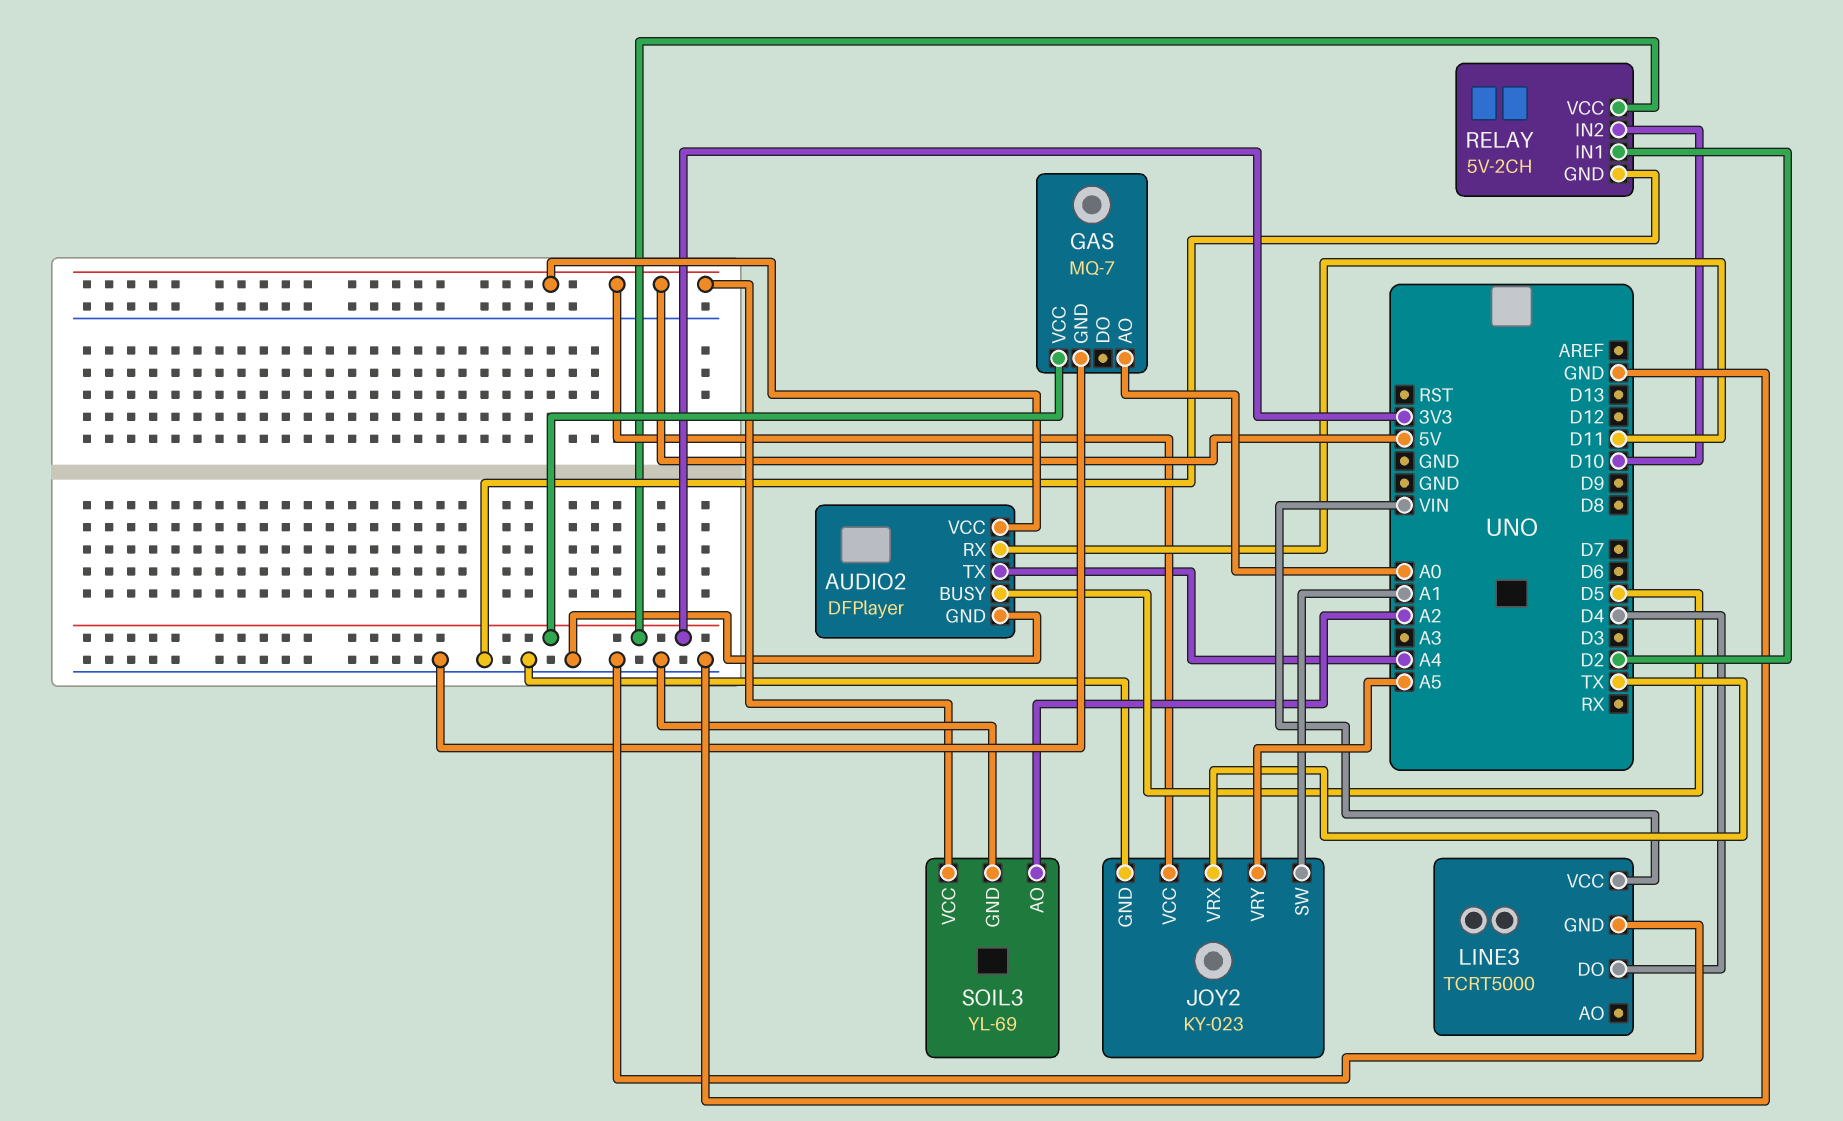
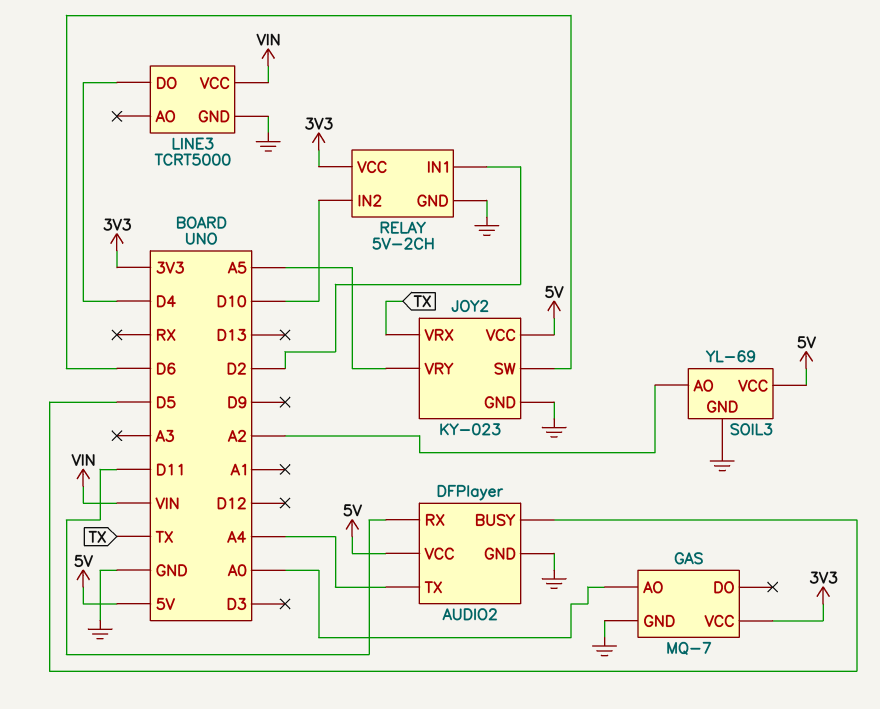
JOY2 pin SW: A1 -> D6

